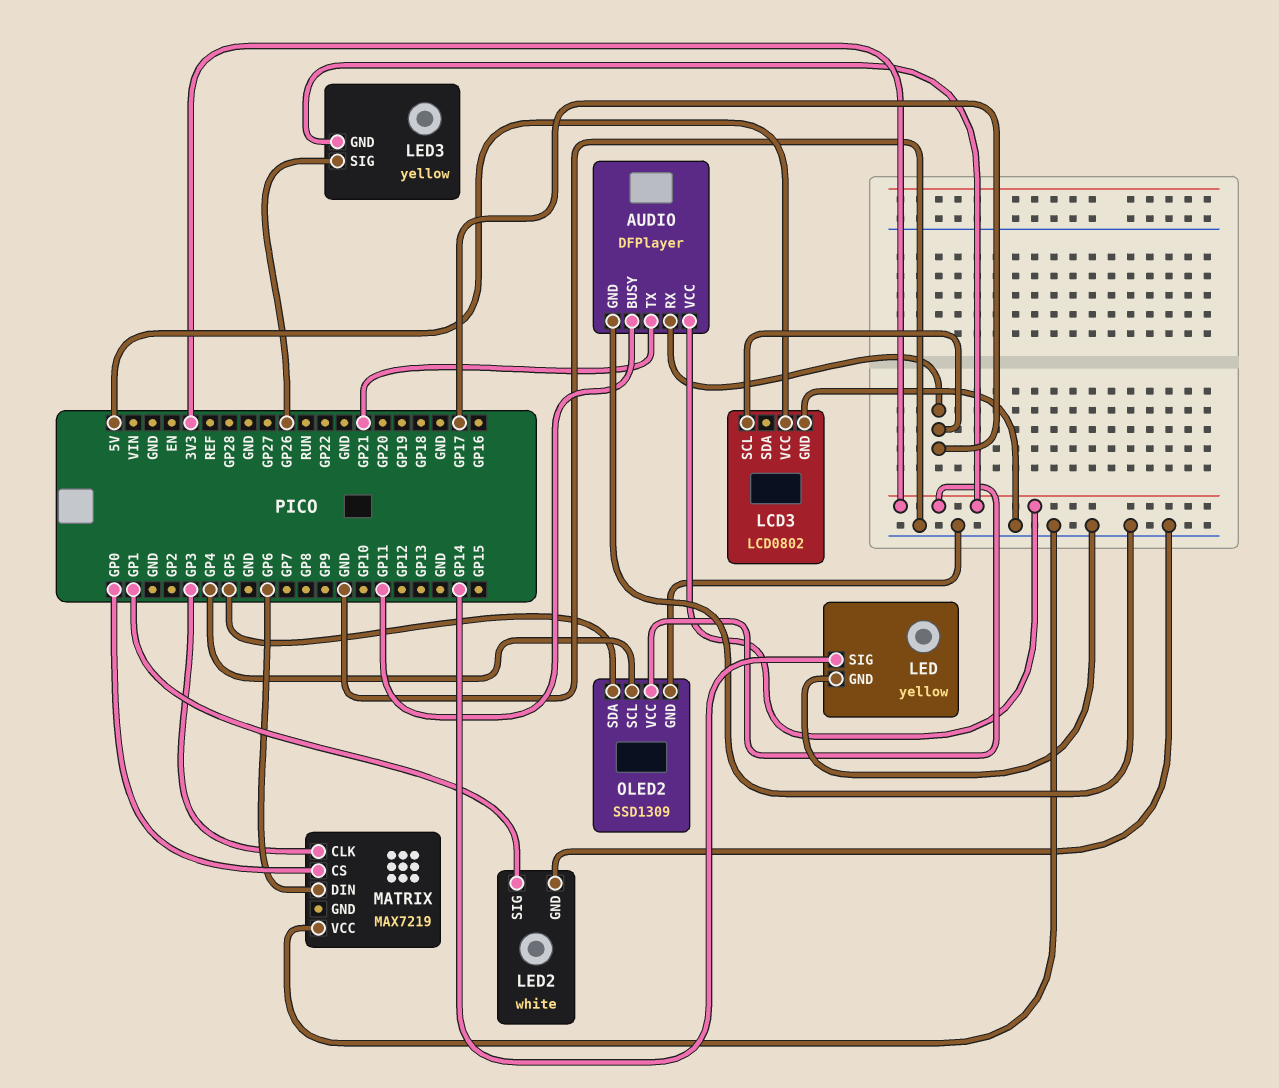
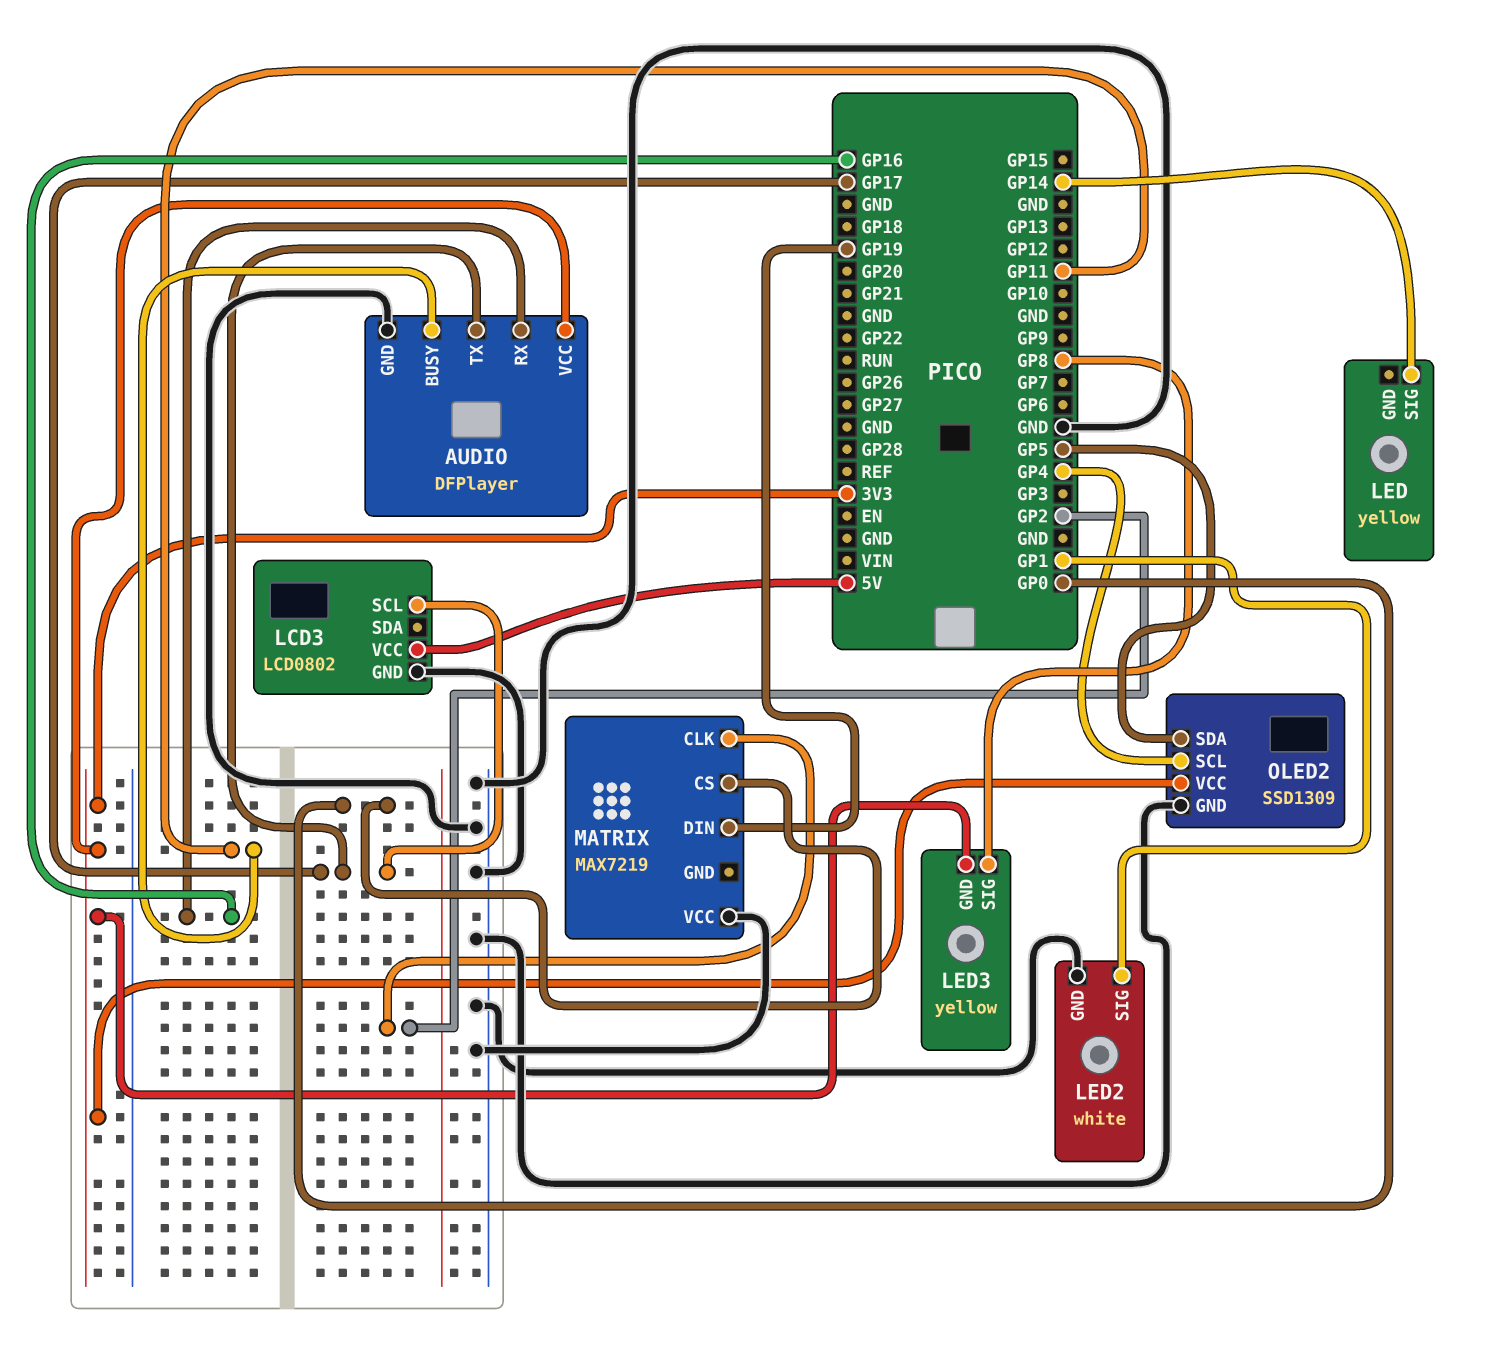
AUDIO pin RX: GP17 -> GP16
AUDIO pin TX: GP21 -> GP17
LED pin GND: GND -> none
LED3 pin SIG: GP26 -> GP8
MATRIX pin CLK: GP3 -> GP2
MATRIX pin DIN: GP6 -> GP19

